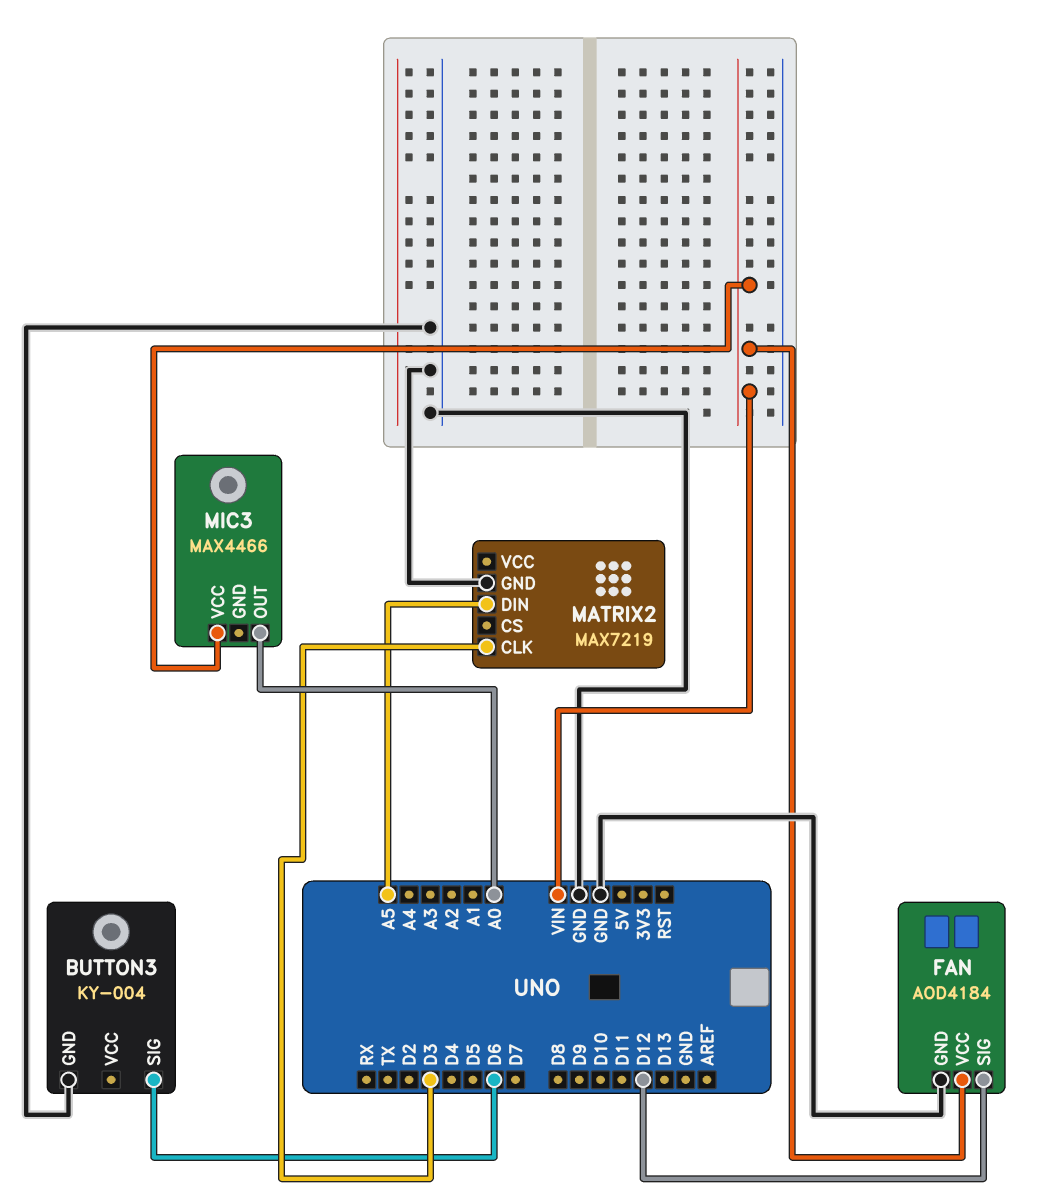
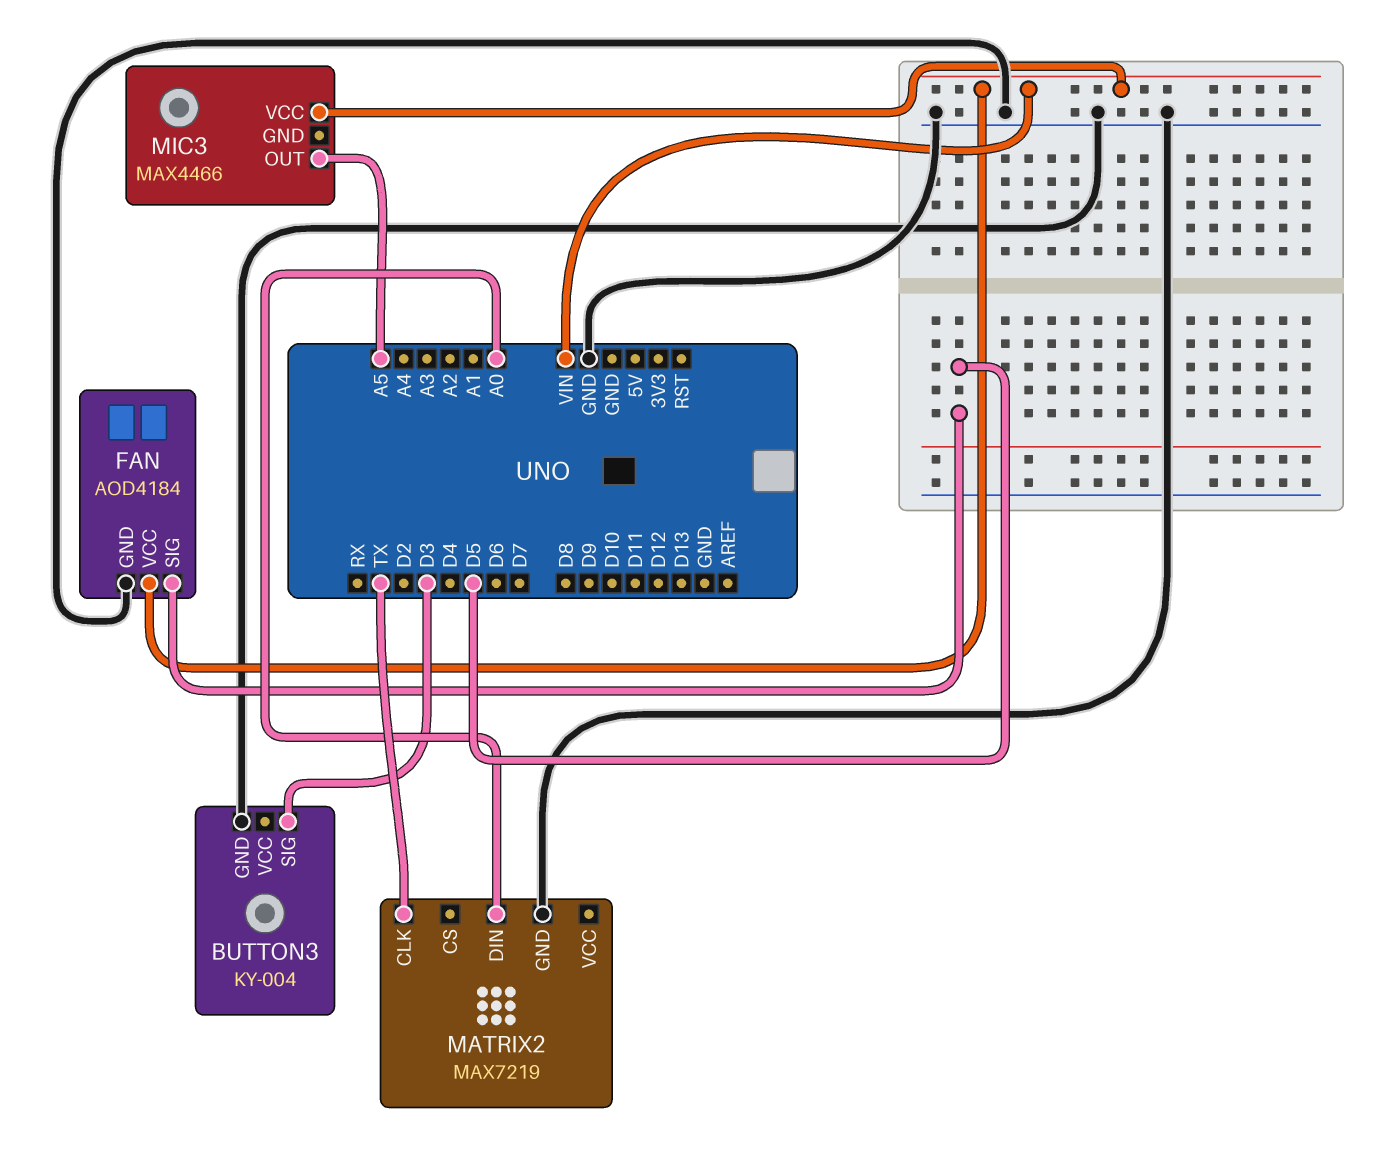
BUTTON3 pin SIG: D6 -> D3
FAN pin SIG: D12 -> D5
MATRIX2 pin CLK: D3 -> TX
MATRIX2 pin DIN: A5 -> A0
MIC3 pin OUT: A0 -> A5

